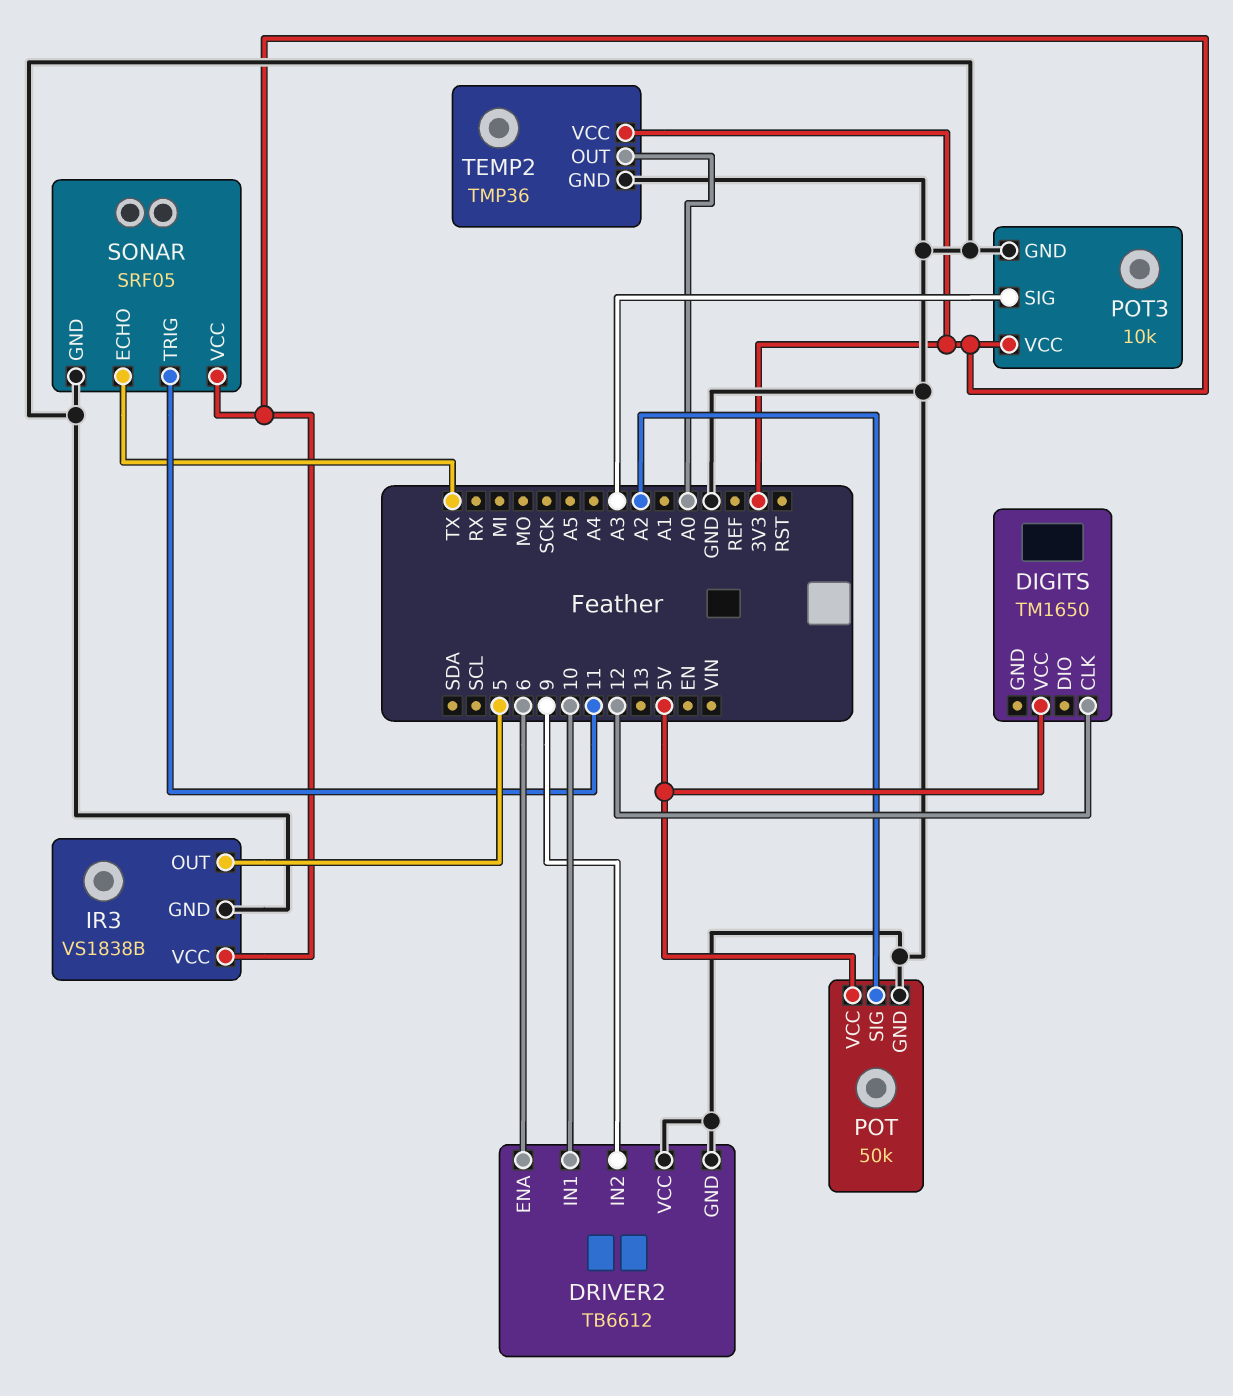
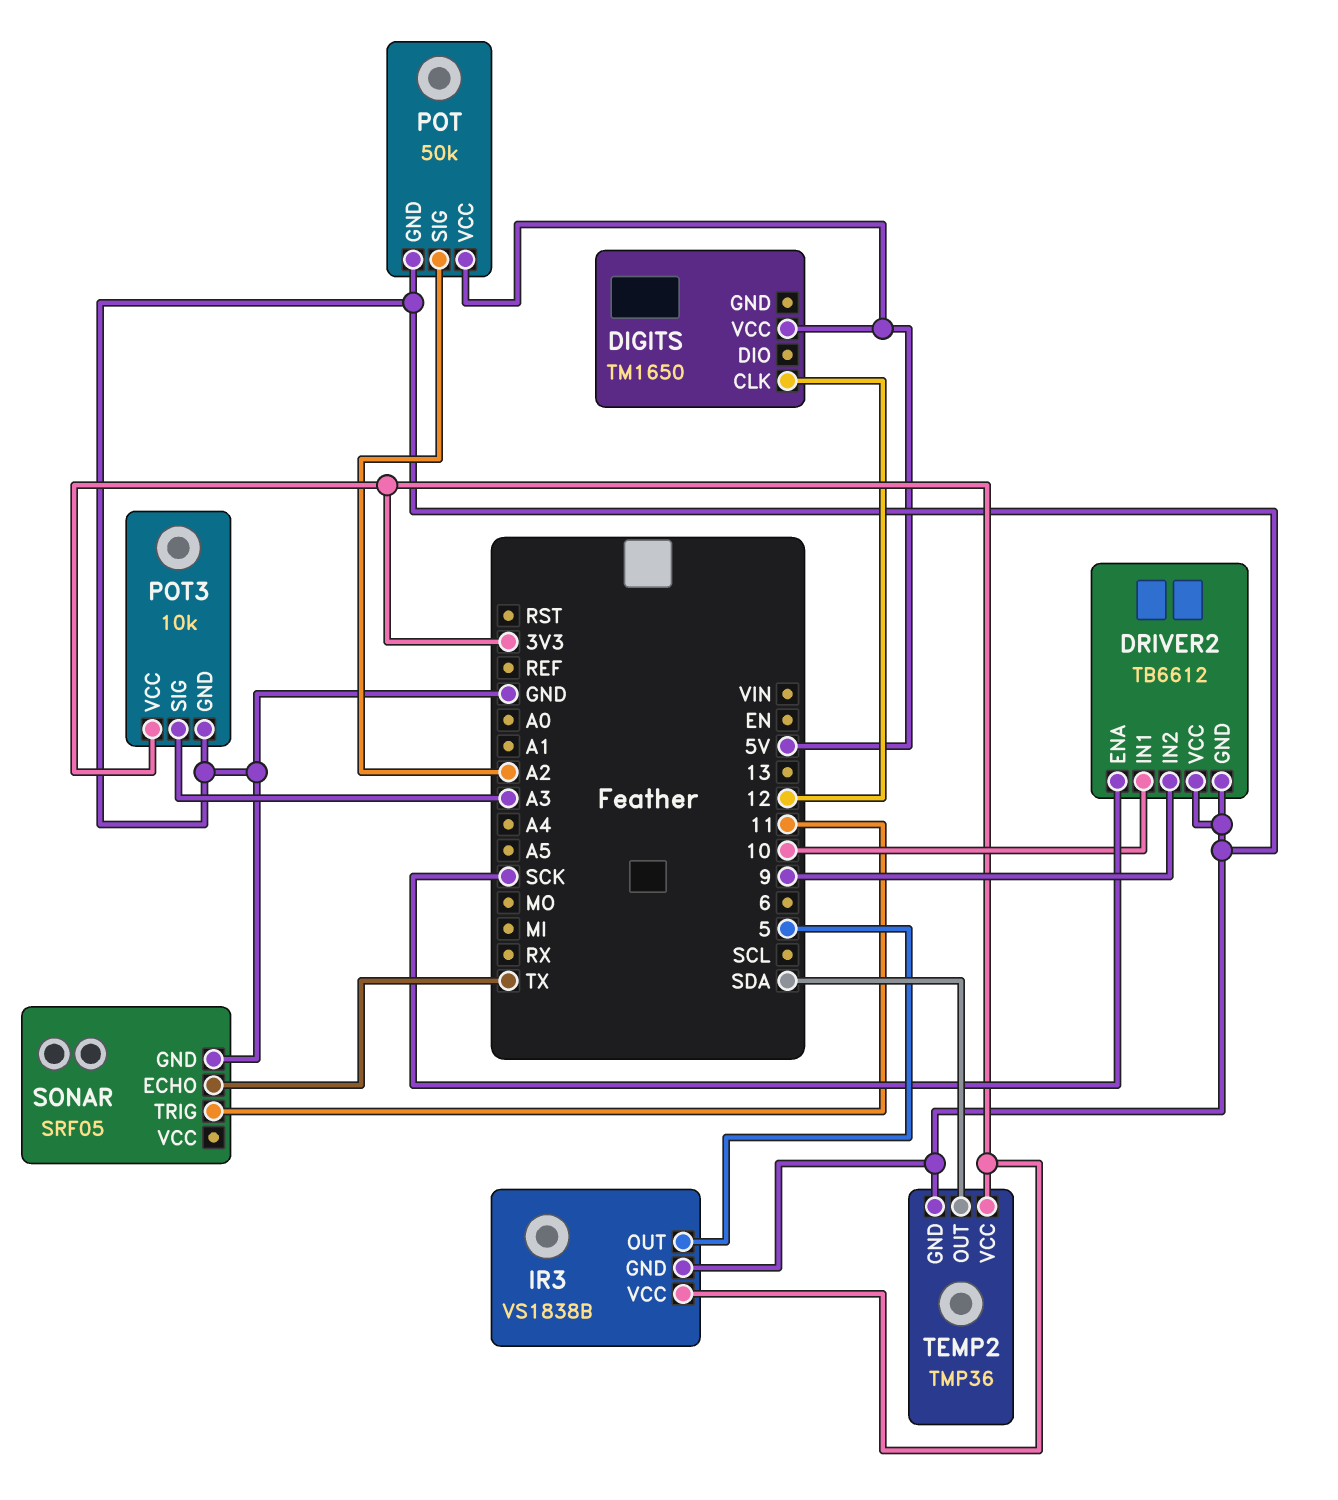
DRIVER2 pin ENA: 6 -> SCK
SONAR pin VCC: 3V3 -> none
TEMP2 pin OUT: A0 -> SDA

